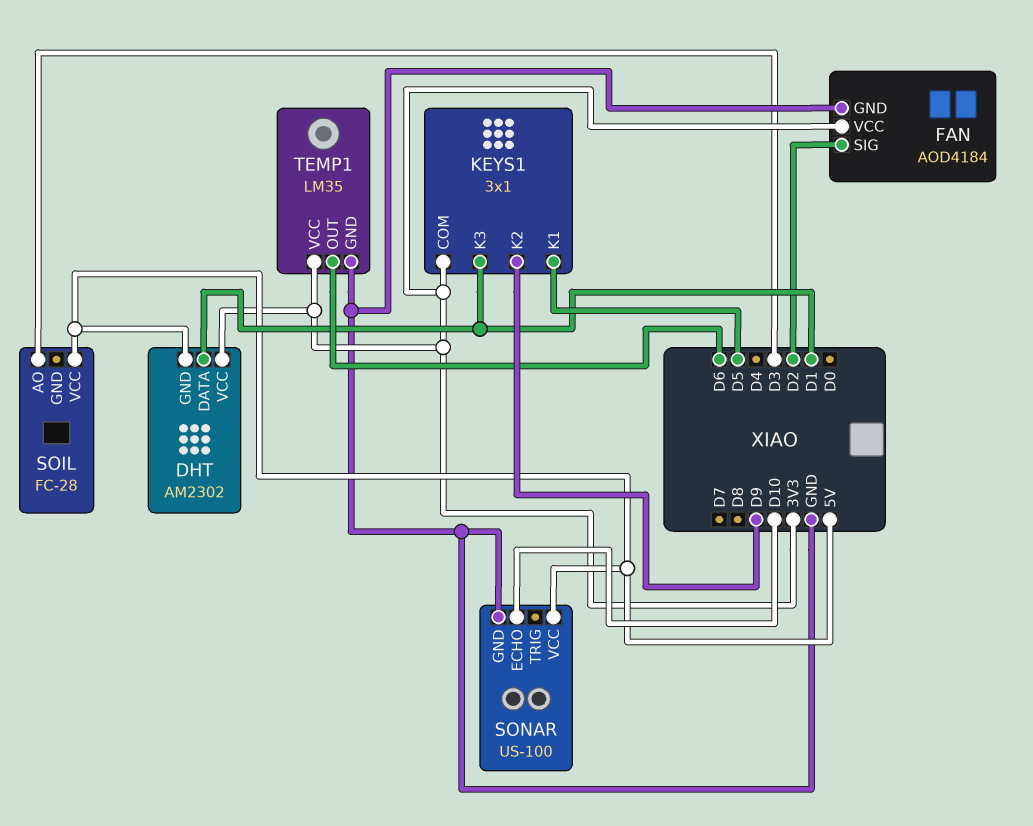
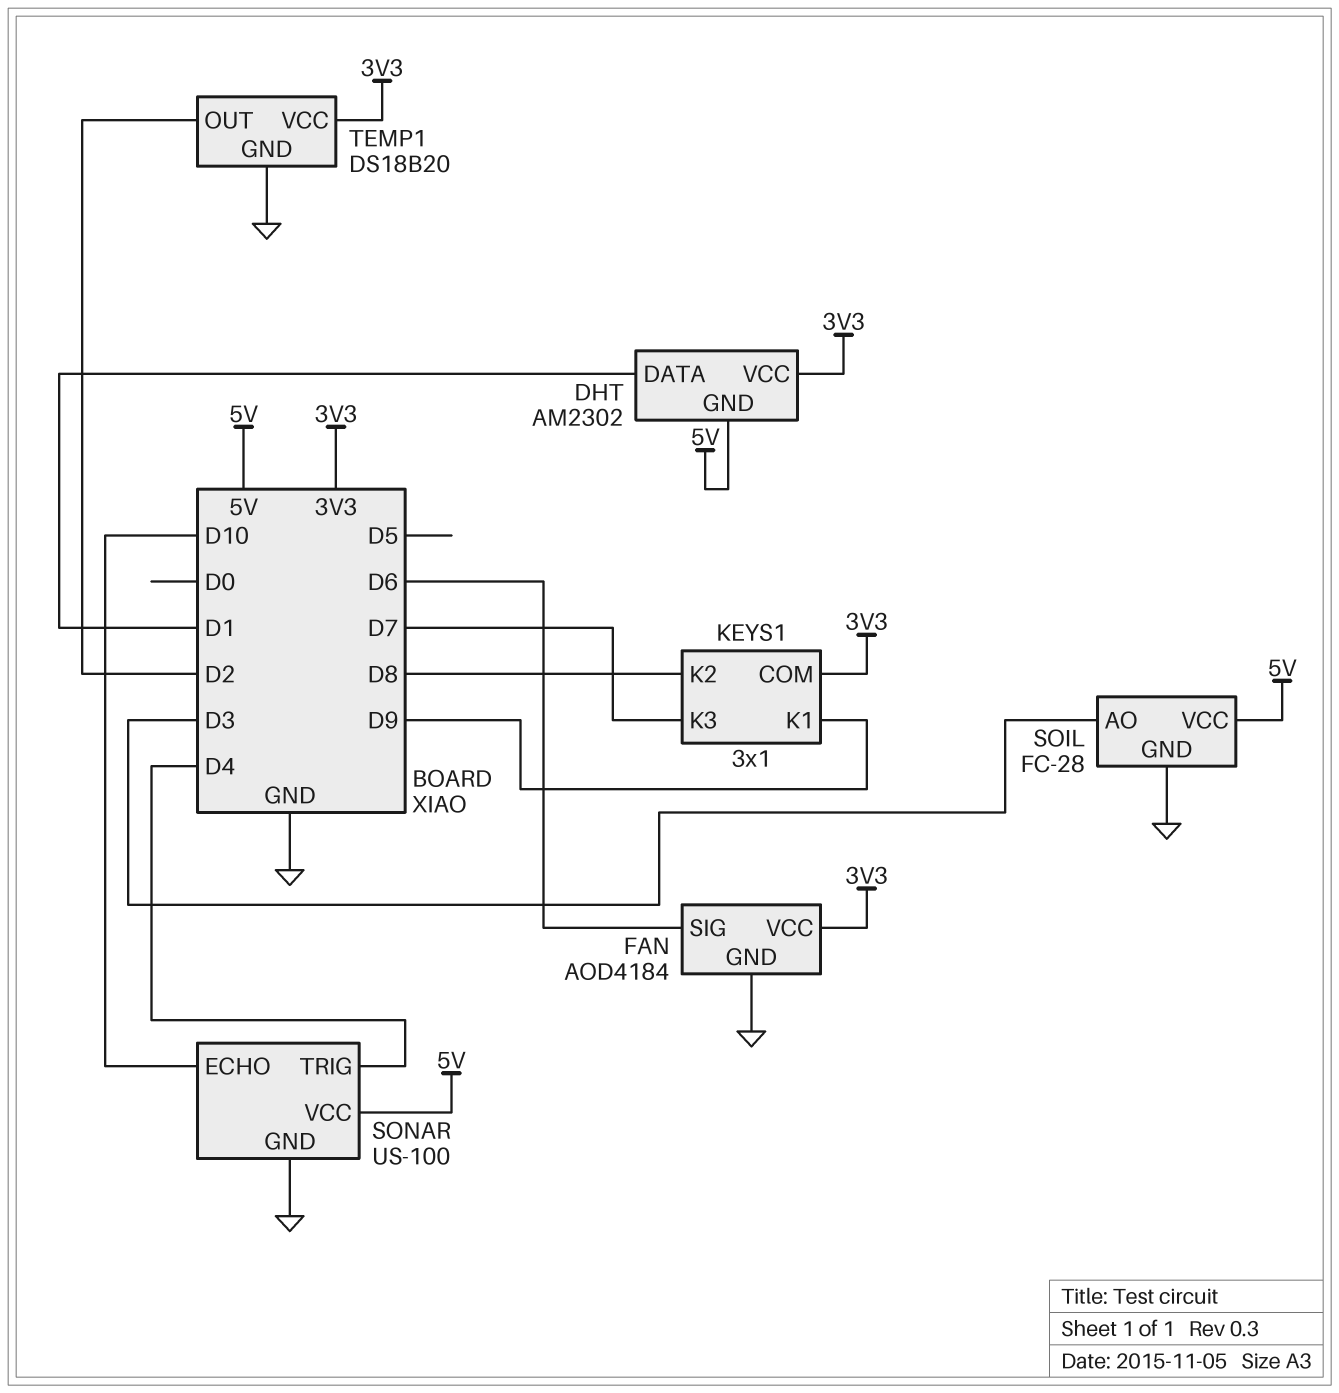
FAN pin SIG: D2 -> D6
KEYS1 pin K1: D5 -> D9
KEYS1 pin K2: D9 -> D8
KEYS1 pin K3: D1 -> D7
SOIL pin GND: none -> GND
SONAR pin TRIG: none -> D4
TEMP1: LM35 -> DS18B20
TEMP1 pin OUT: D6 -> D2

